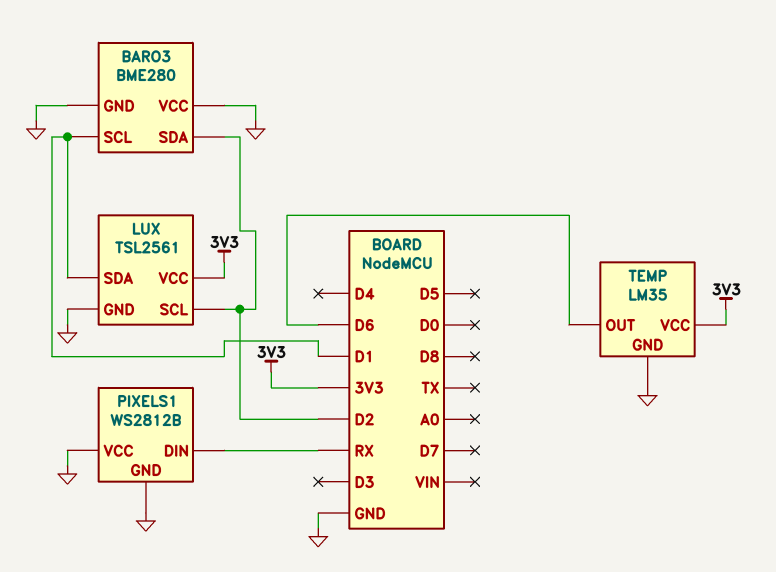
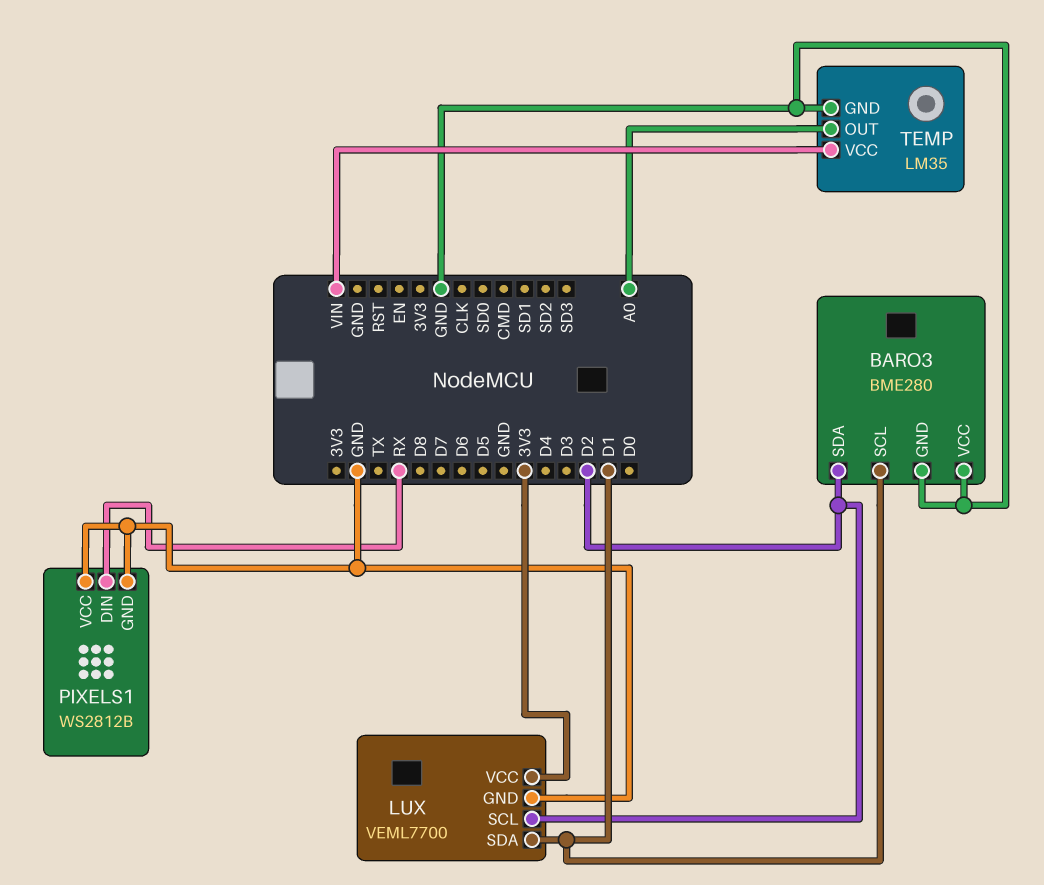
LUX: TSL2561 -> VEML7700
TEMP pin OUT: D6 -> A0
TEMP pin VCC: 3V3 -> VIN

